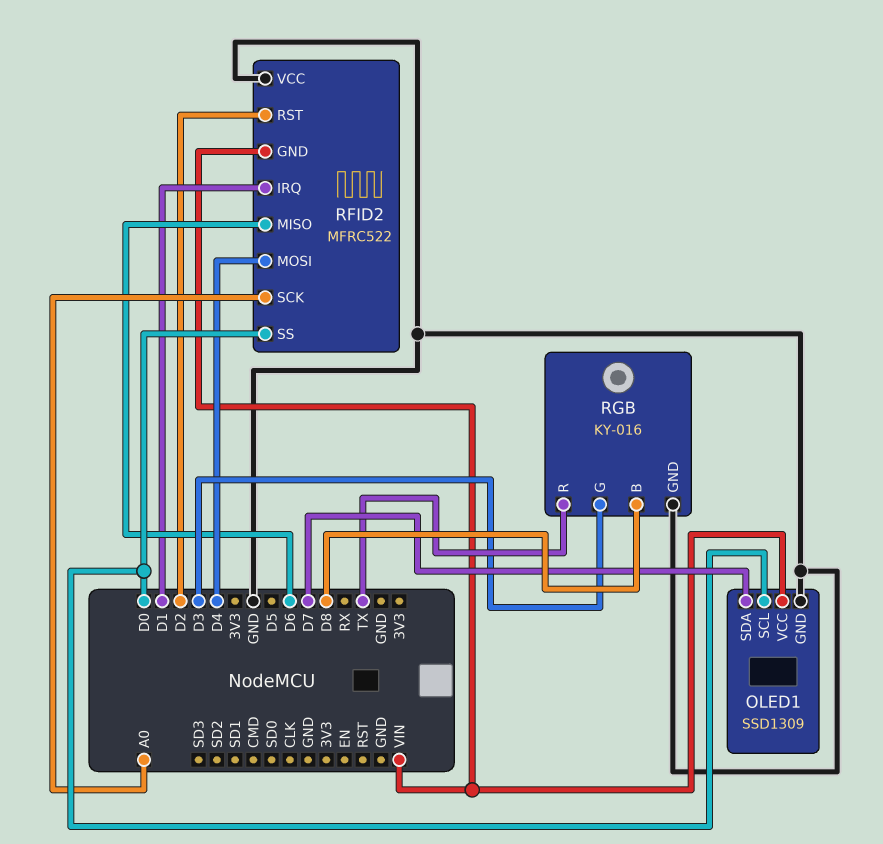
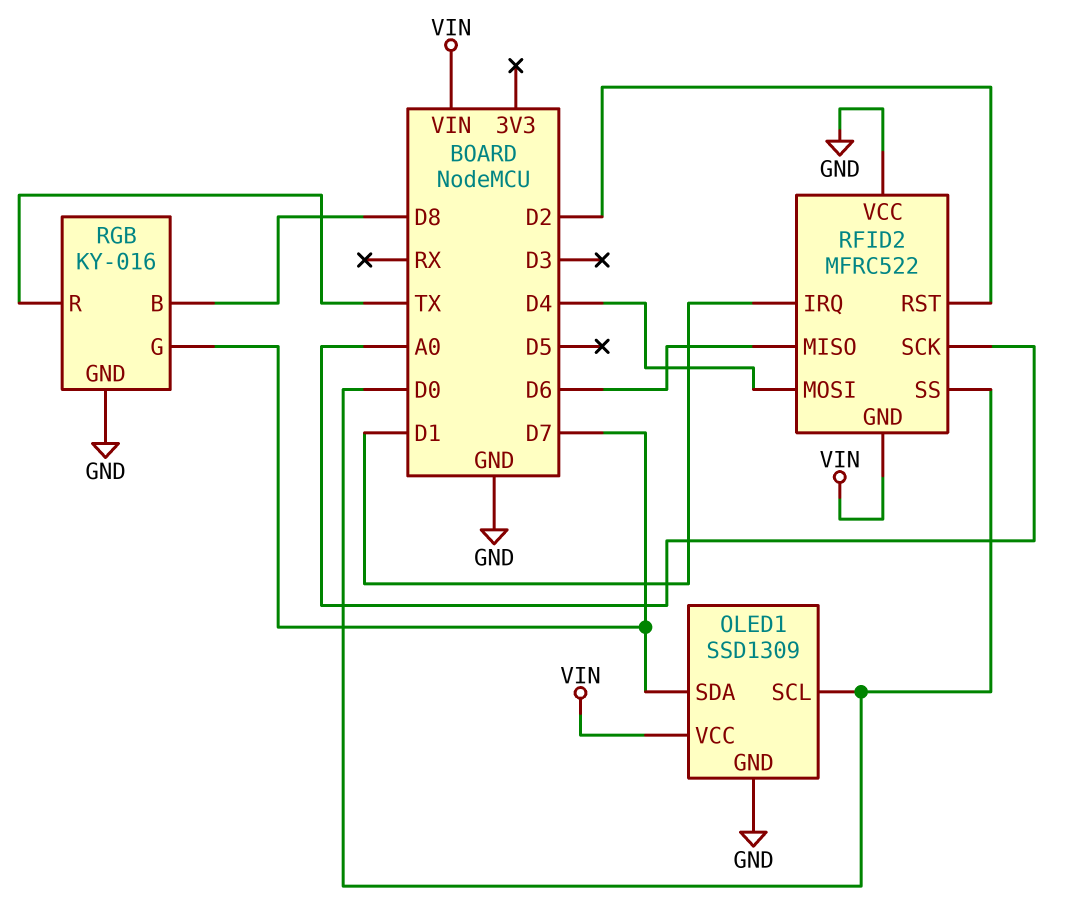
RGB pin G: D3 -> D7

